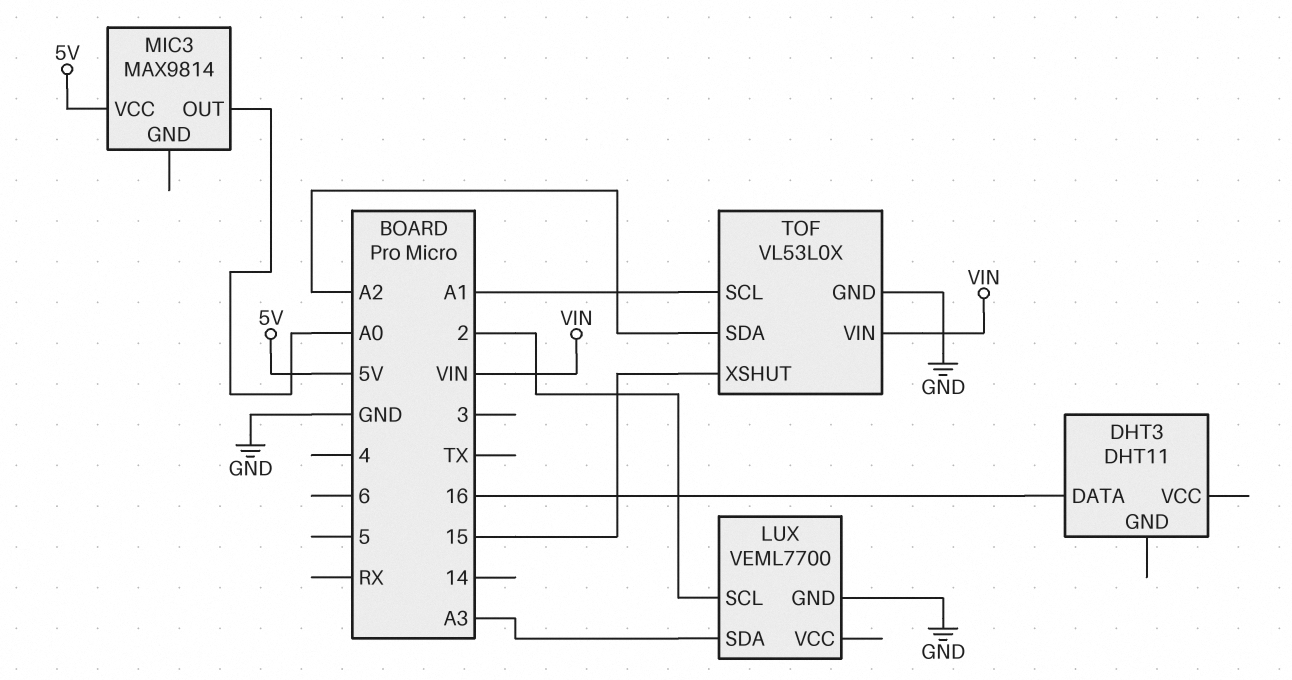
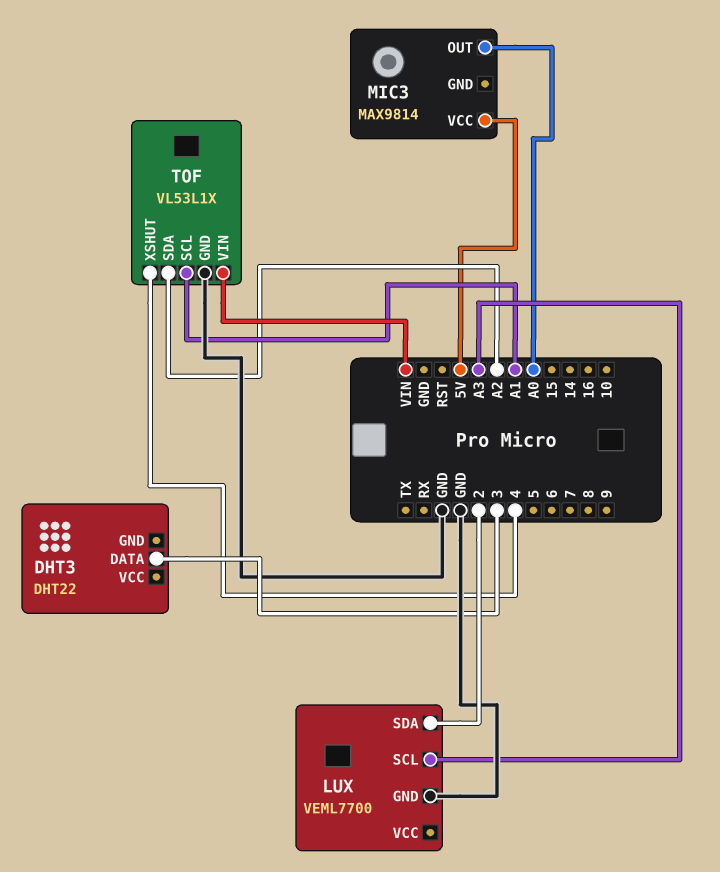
DHT3: DHT11 -> DHT22
DHT3 pin DATA: 16 -> 3
LUX pin SCL: 2 -> A3
LUX pin SDA: A3 -> 2
TOF: VL53L0X -> VL53L1X
TOF pin XSHUT: 15 -> 4

